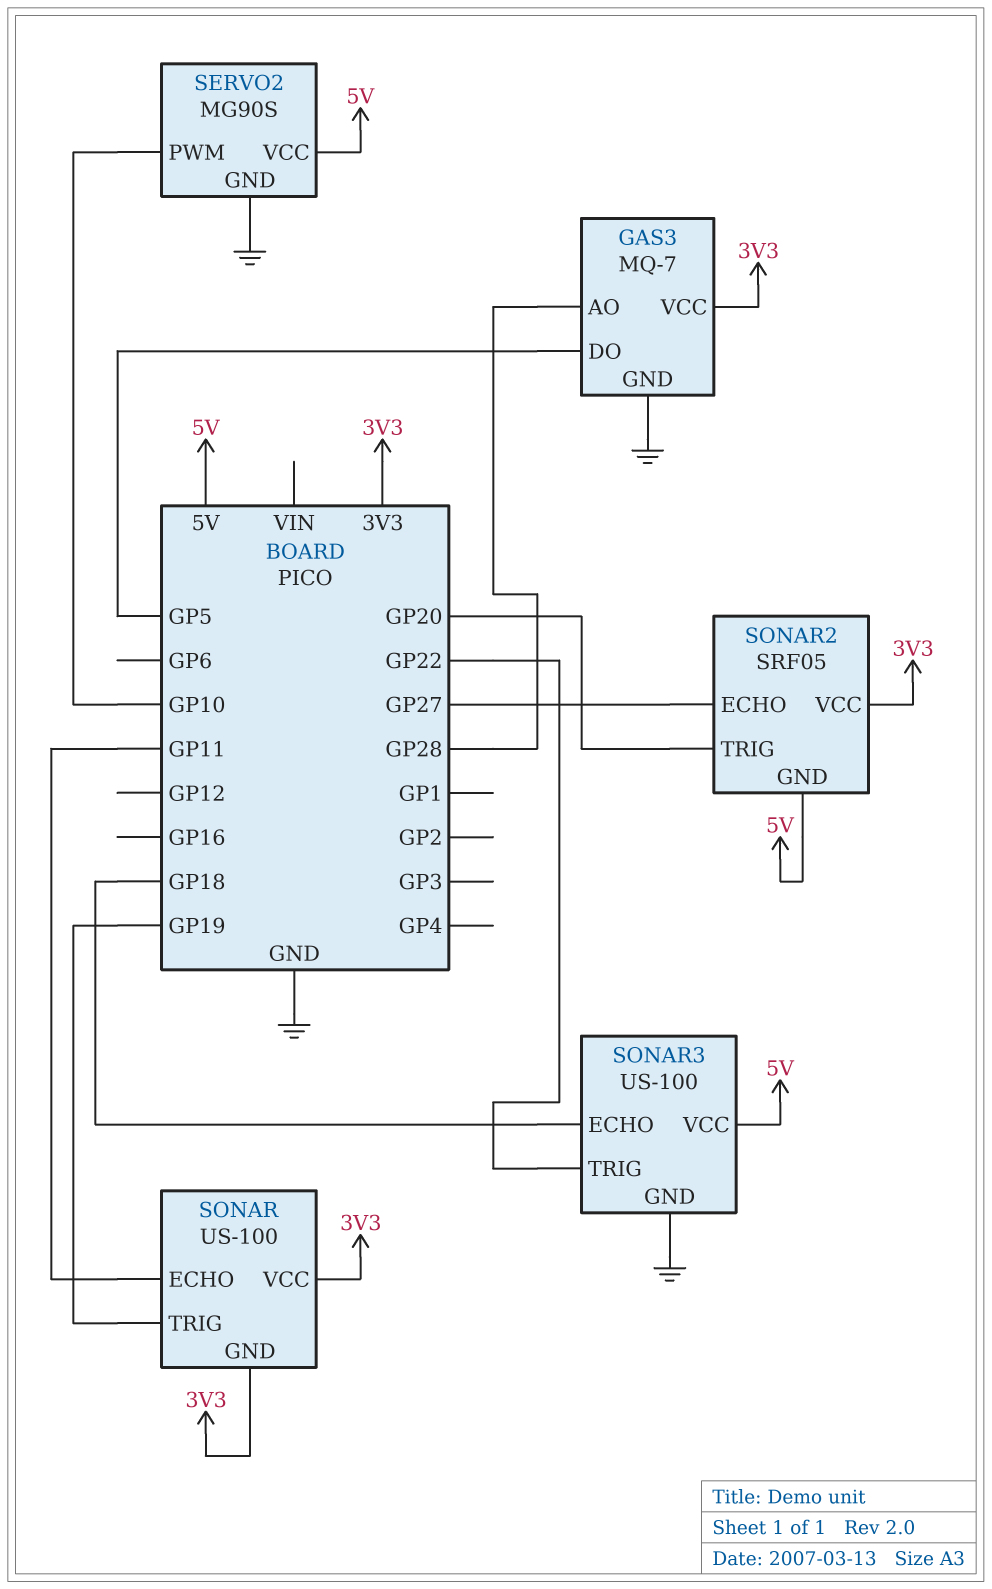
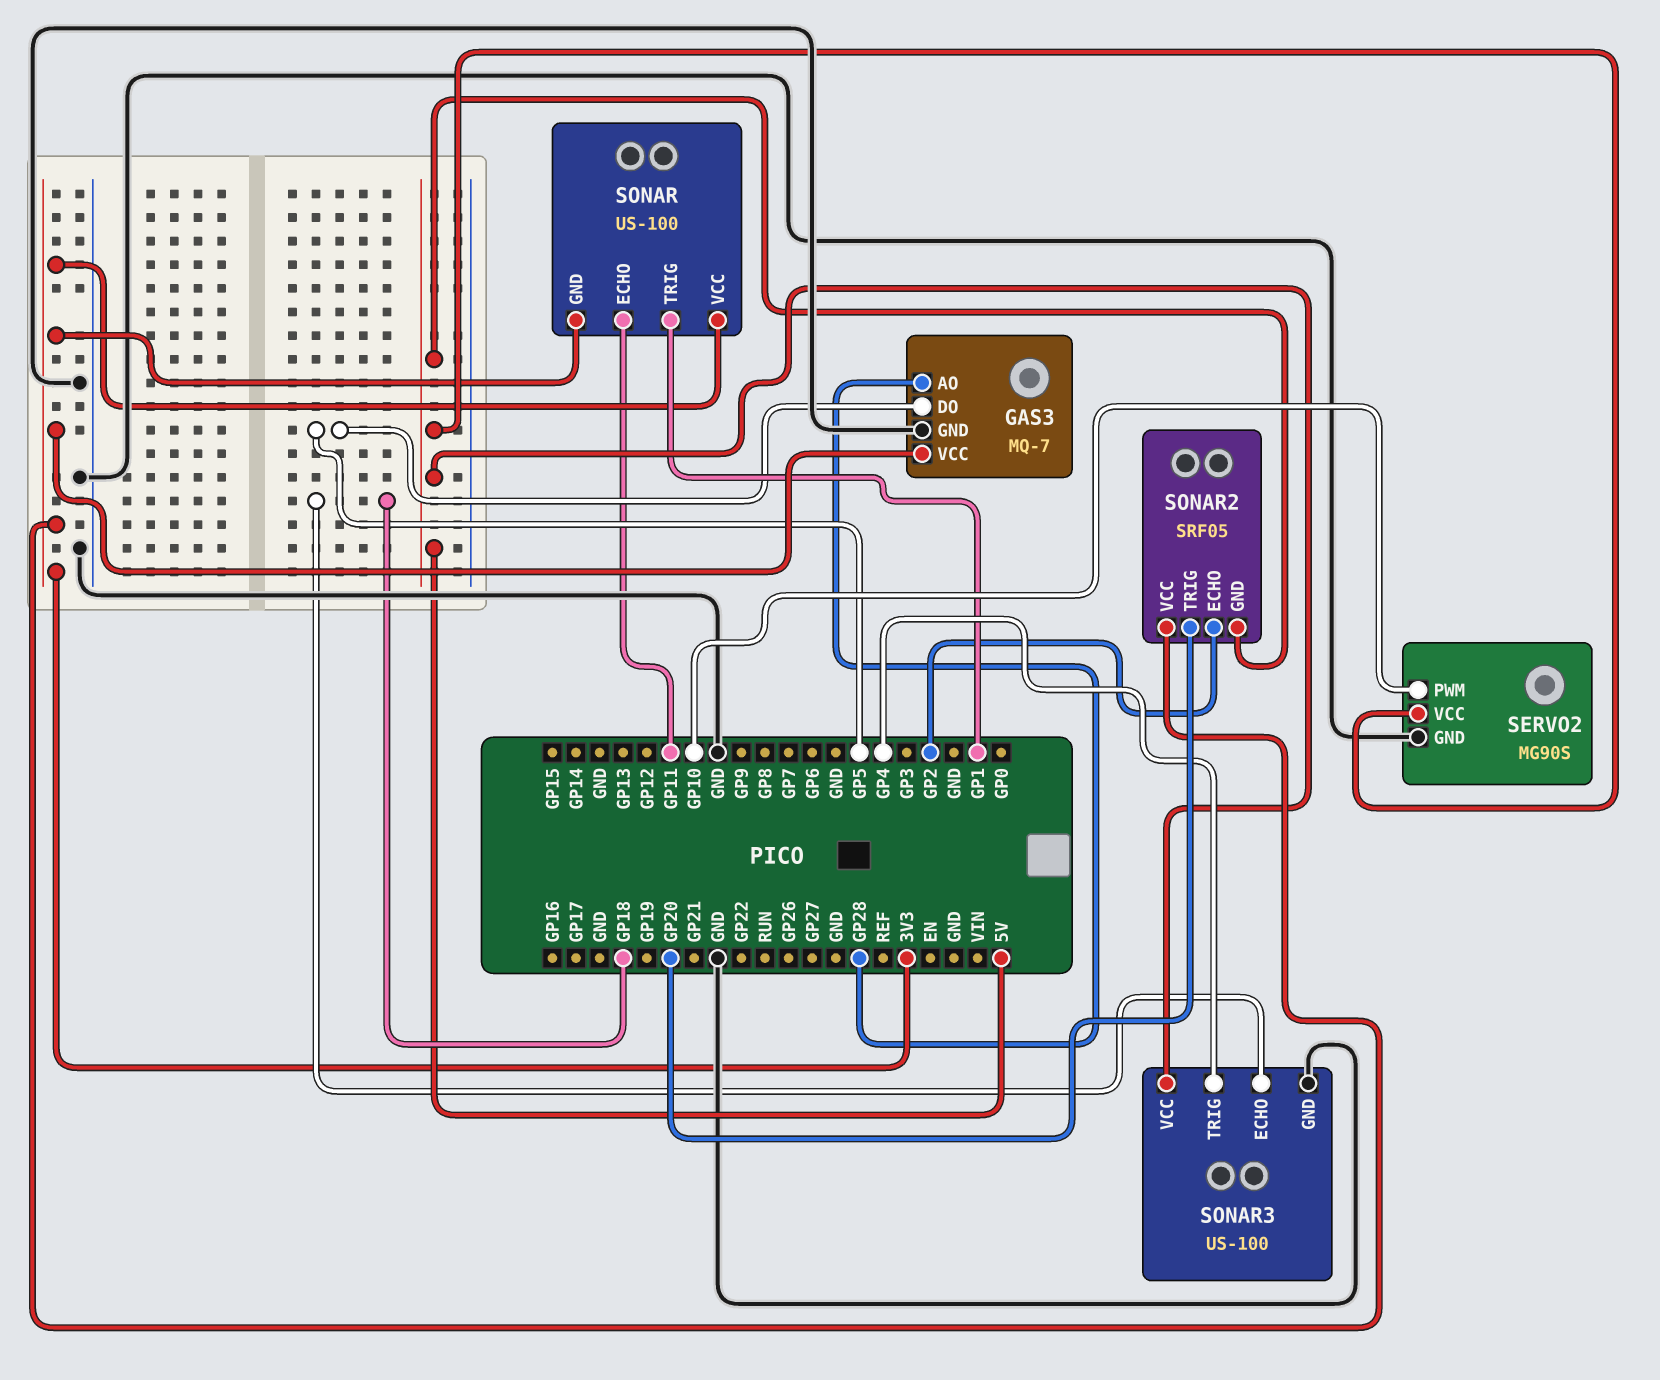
SONAR pin TRIG: GP19 -> GP1
SONAR2 pin ECHO: GP27 -> GP2
SONAR3 pin TRIG: GP22 -> GP4

